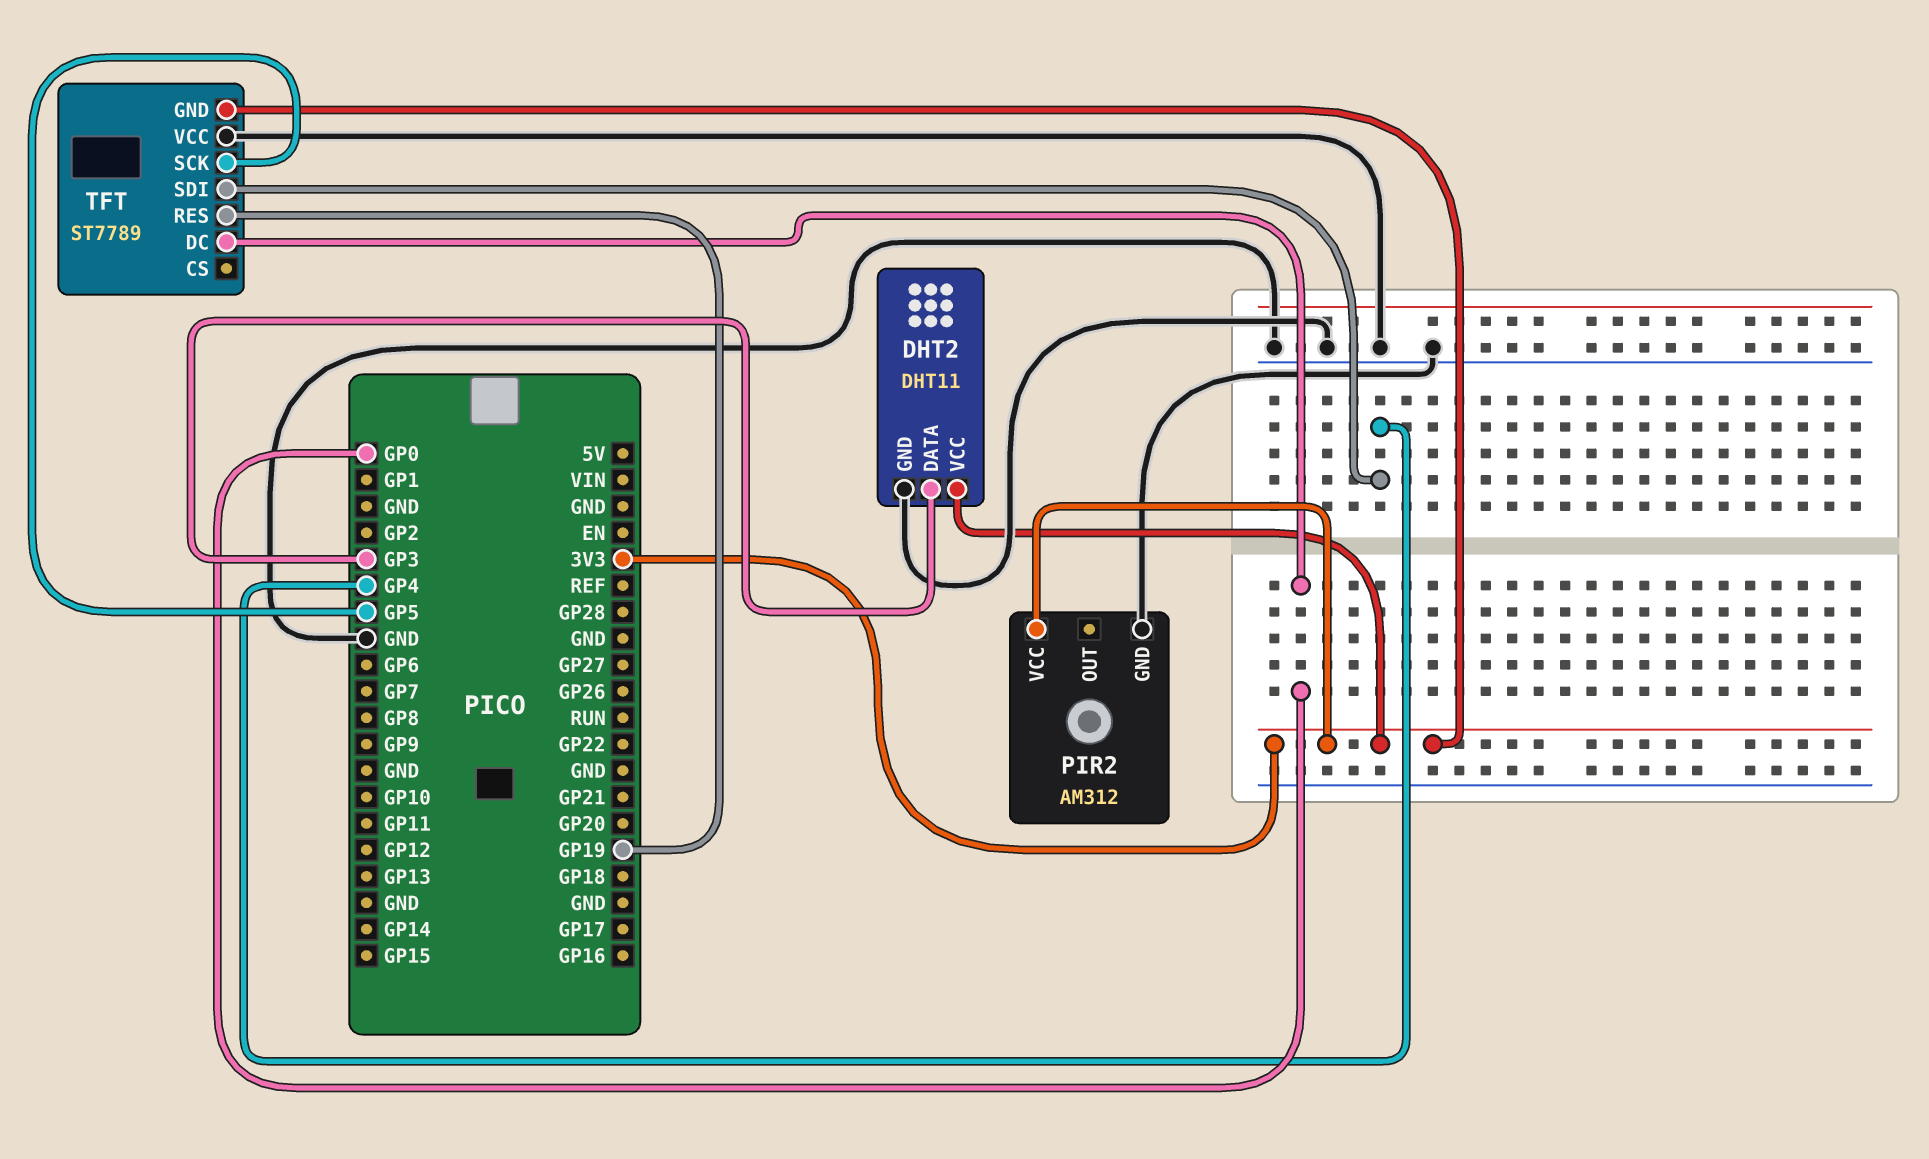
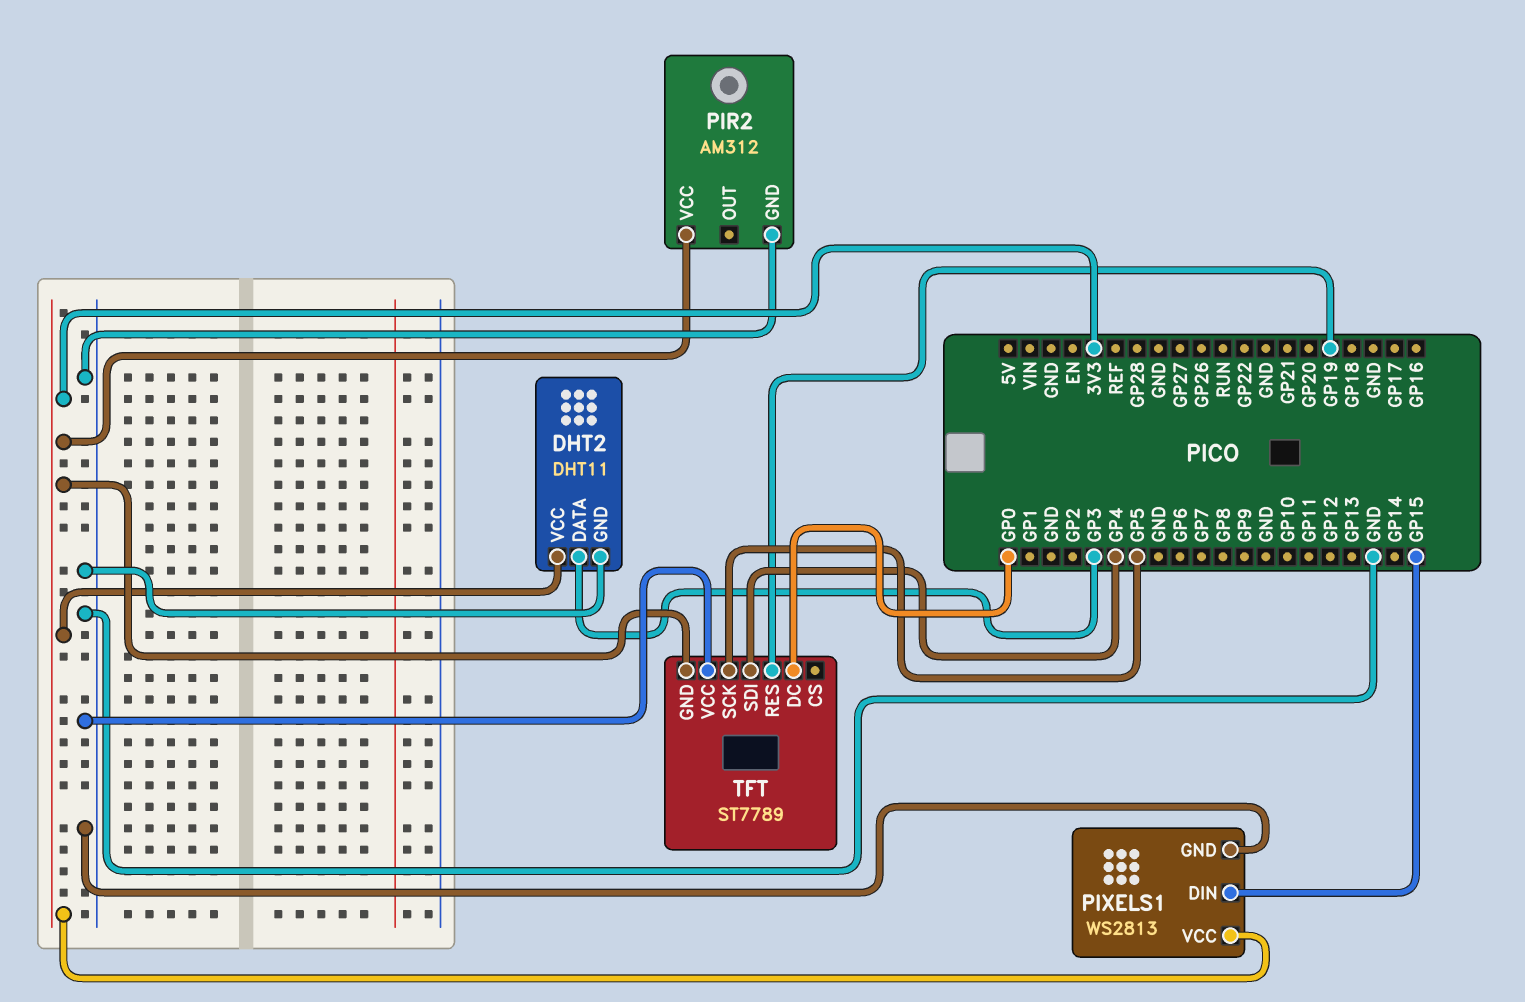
PIXELS1: none -> WS2813
PIXELS1 pin DIN: none -> GP15
PIXELS1 pin GND: none -> GND
PIXELS1 pin VCC: none -> 3V3

